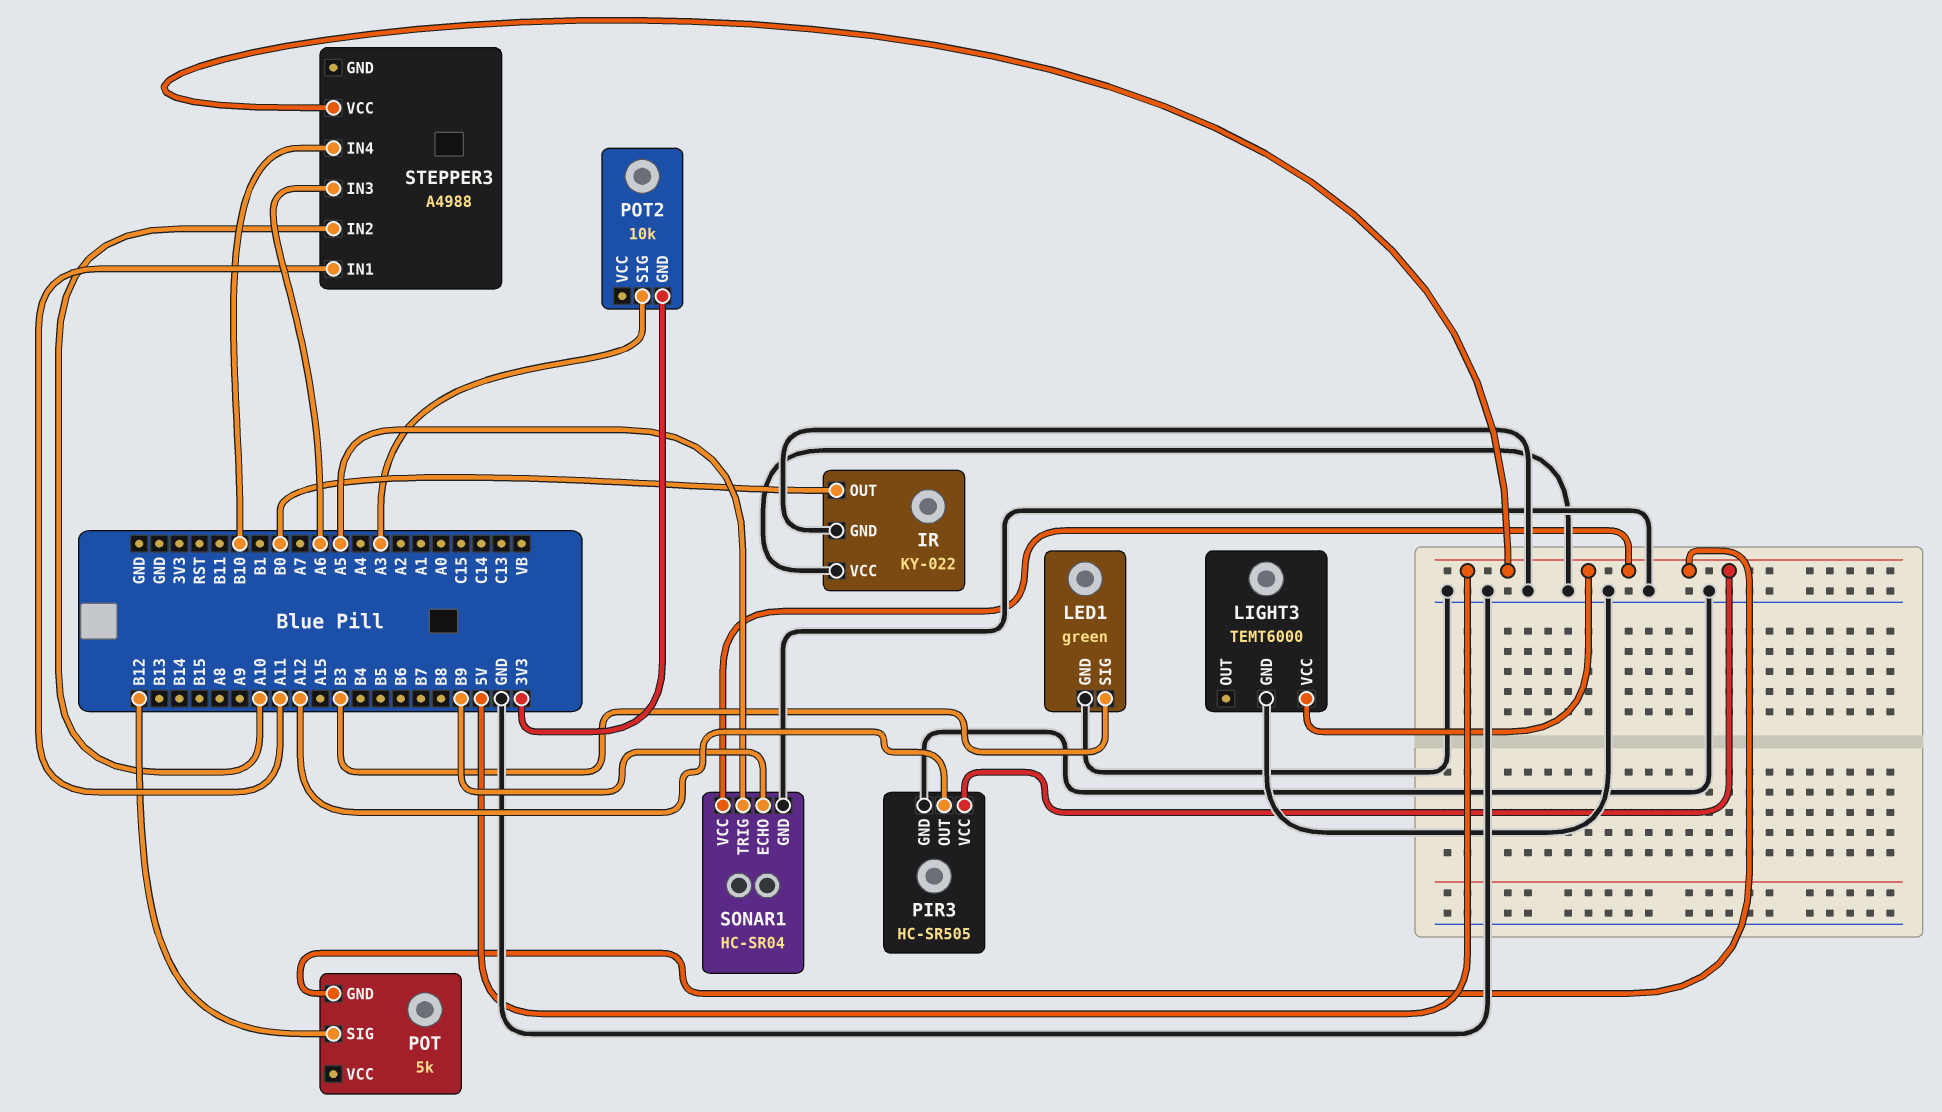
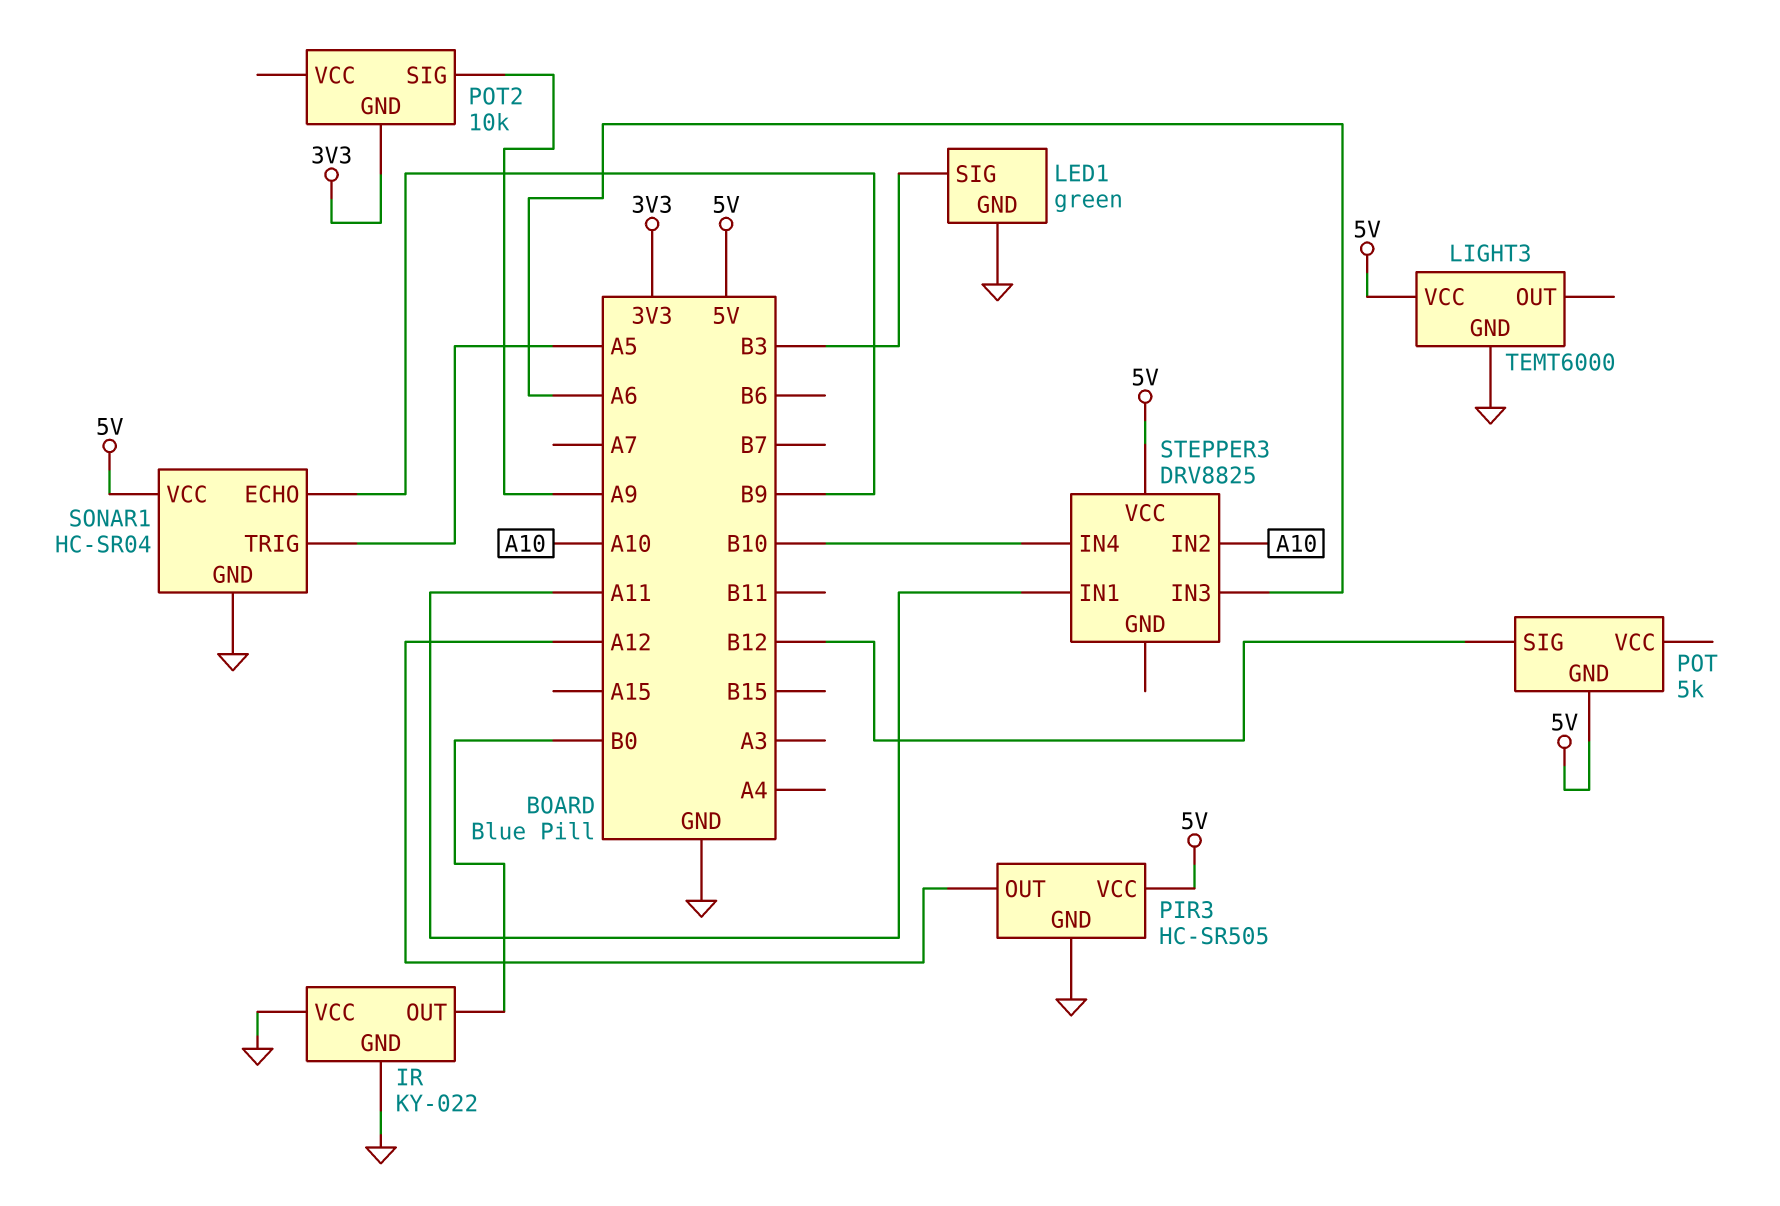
POT2 pin SIG: A3 -> A9
STEPPER3: A4988 -> DRV8825

